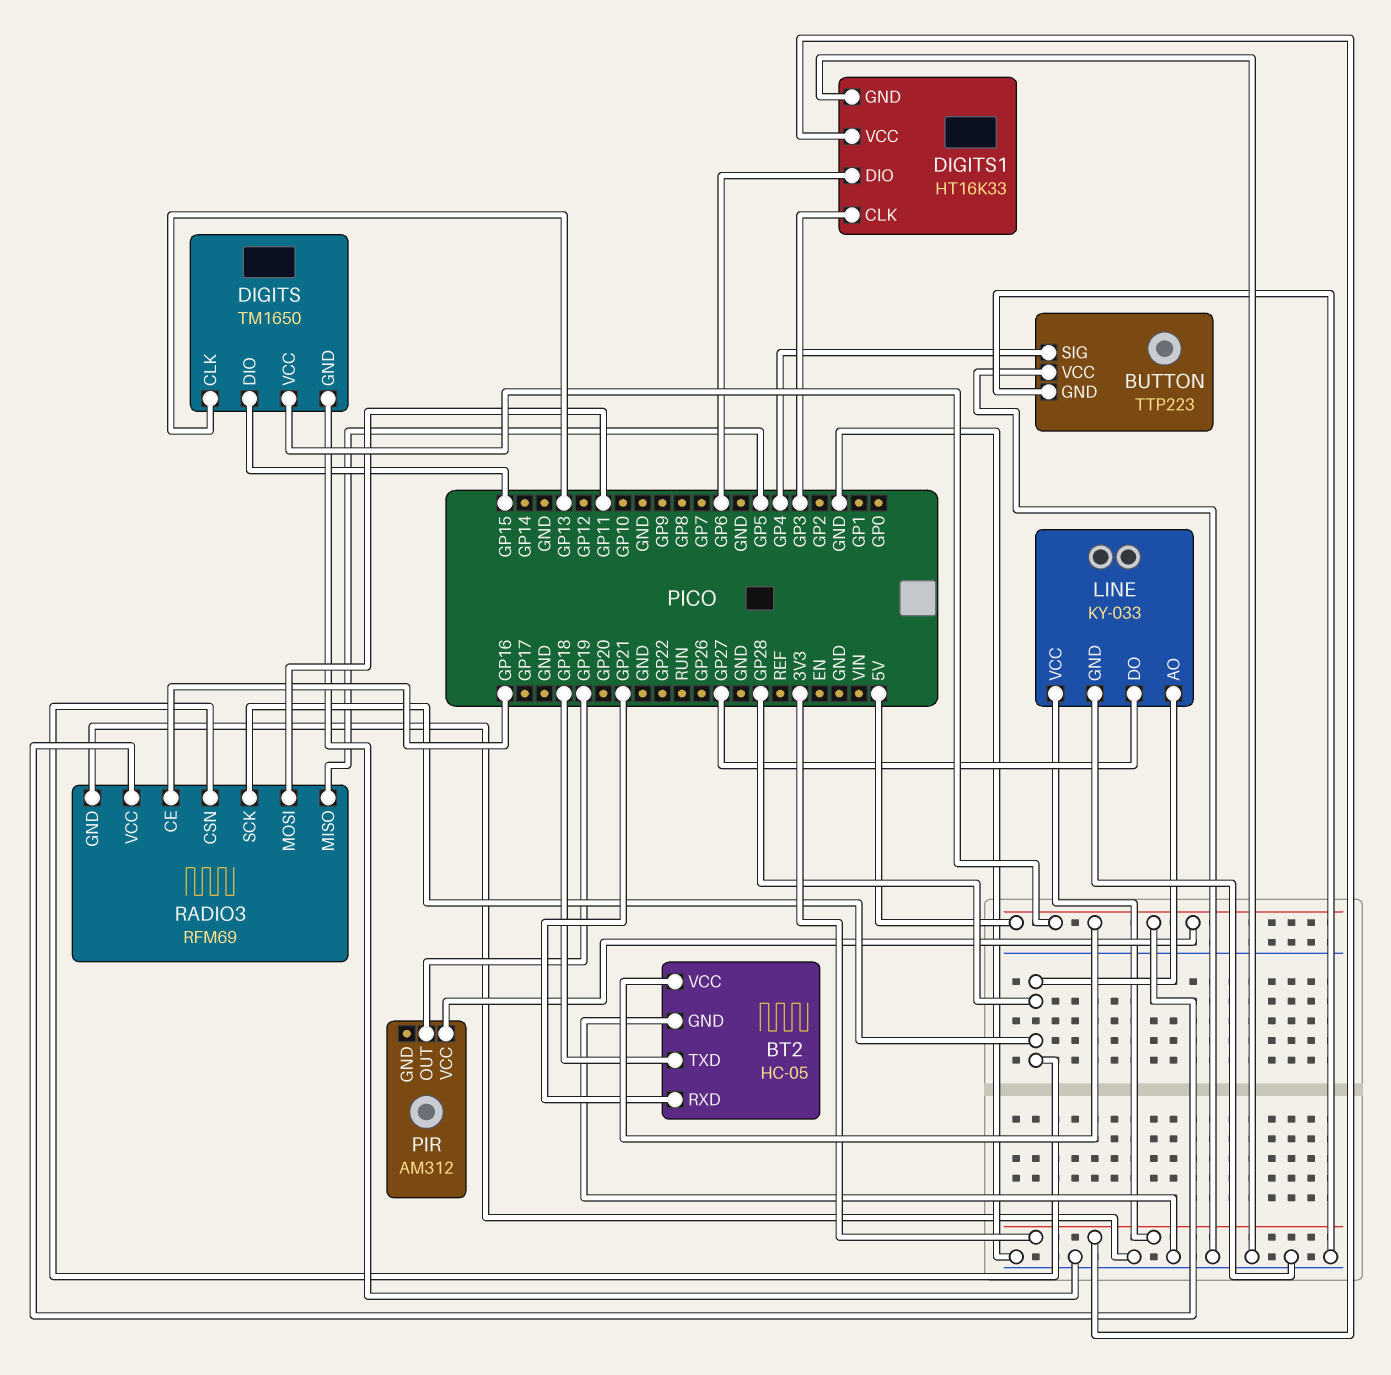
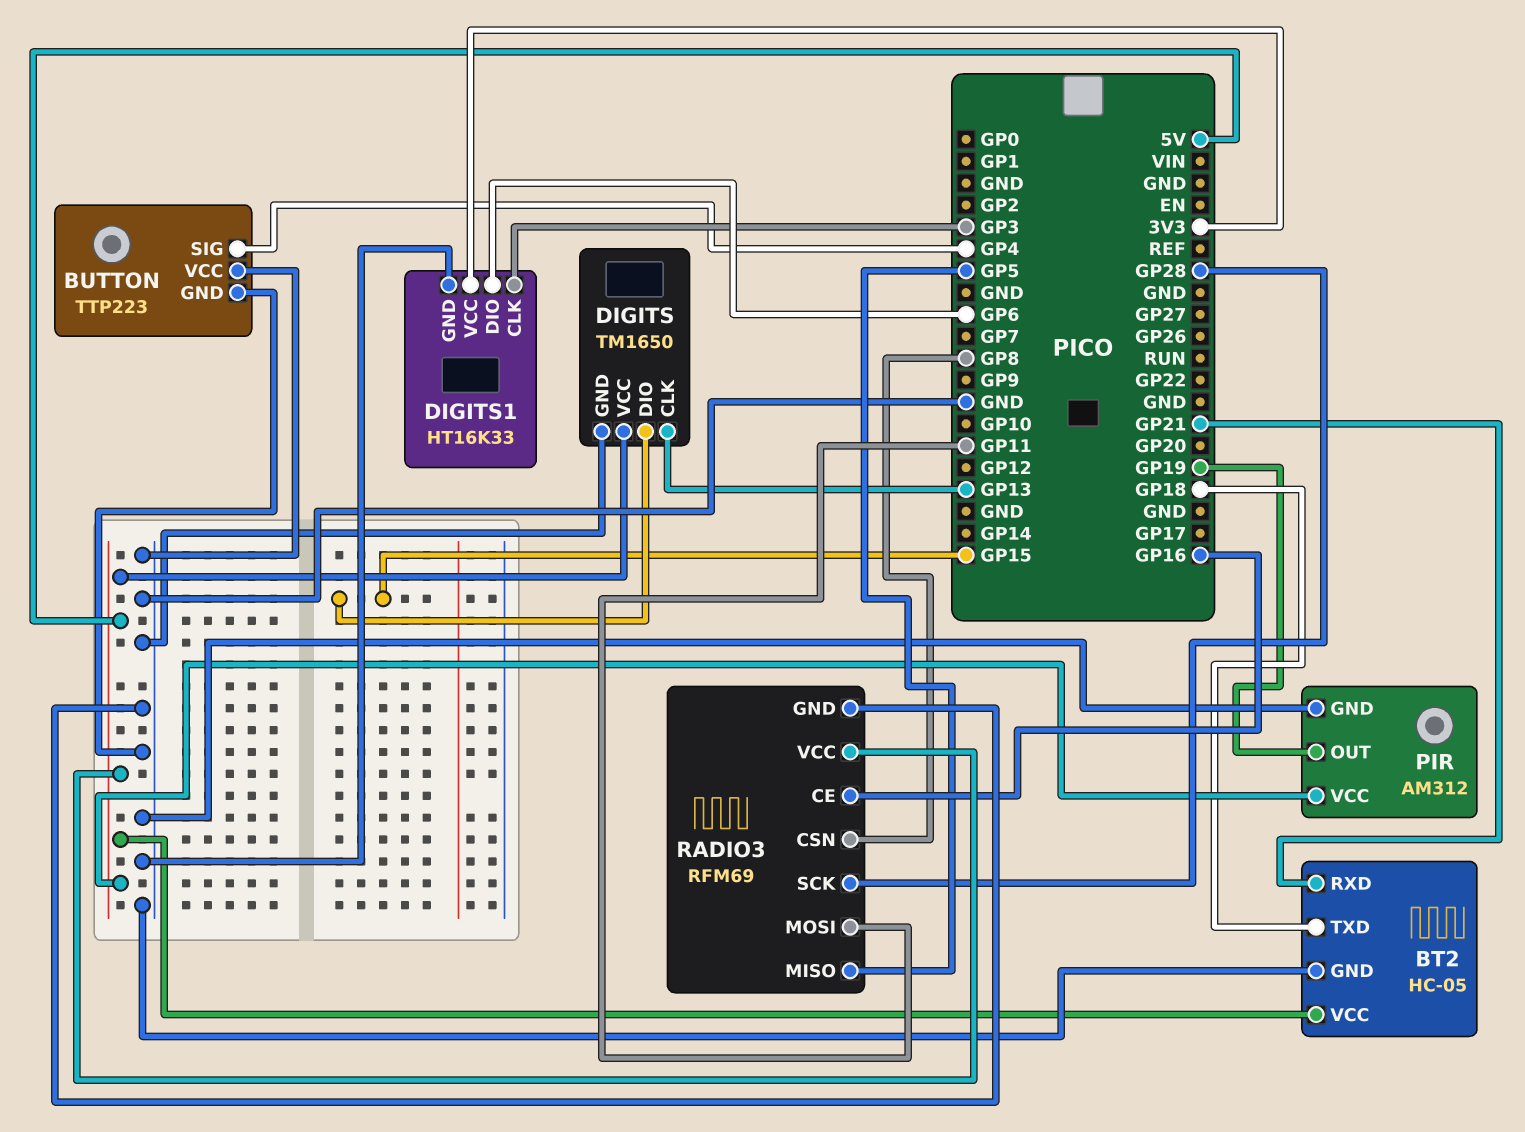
LINE: KY-033 -> none
LINE pin AO: GP28 -> none
LINE pin DO: GP27 -> none
LINE pin GND: GND -> none
LINE pin VCC: 3V3 -> none
PIR pin GND: none -> GND
RADIO3 pin CSN: GP28 -> GP8

